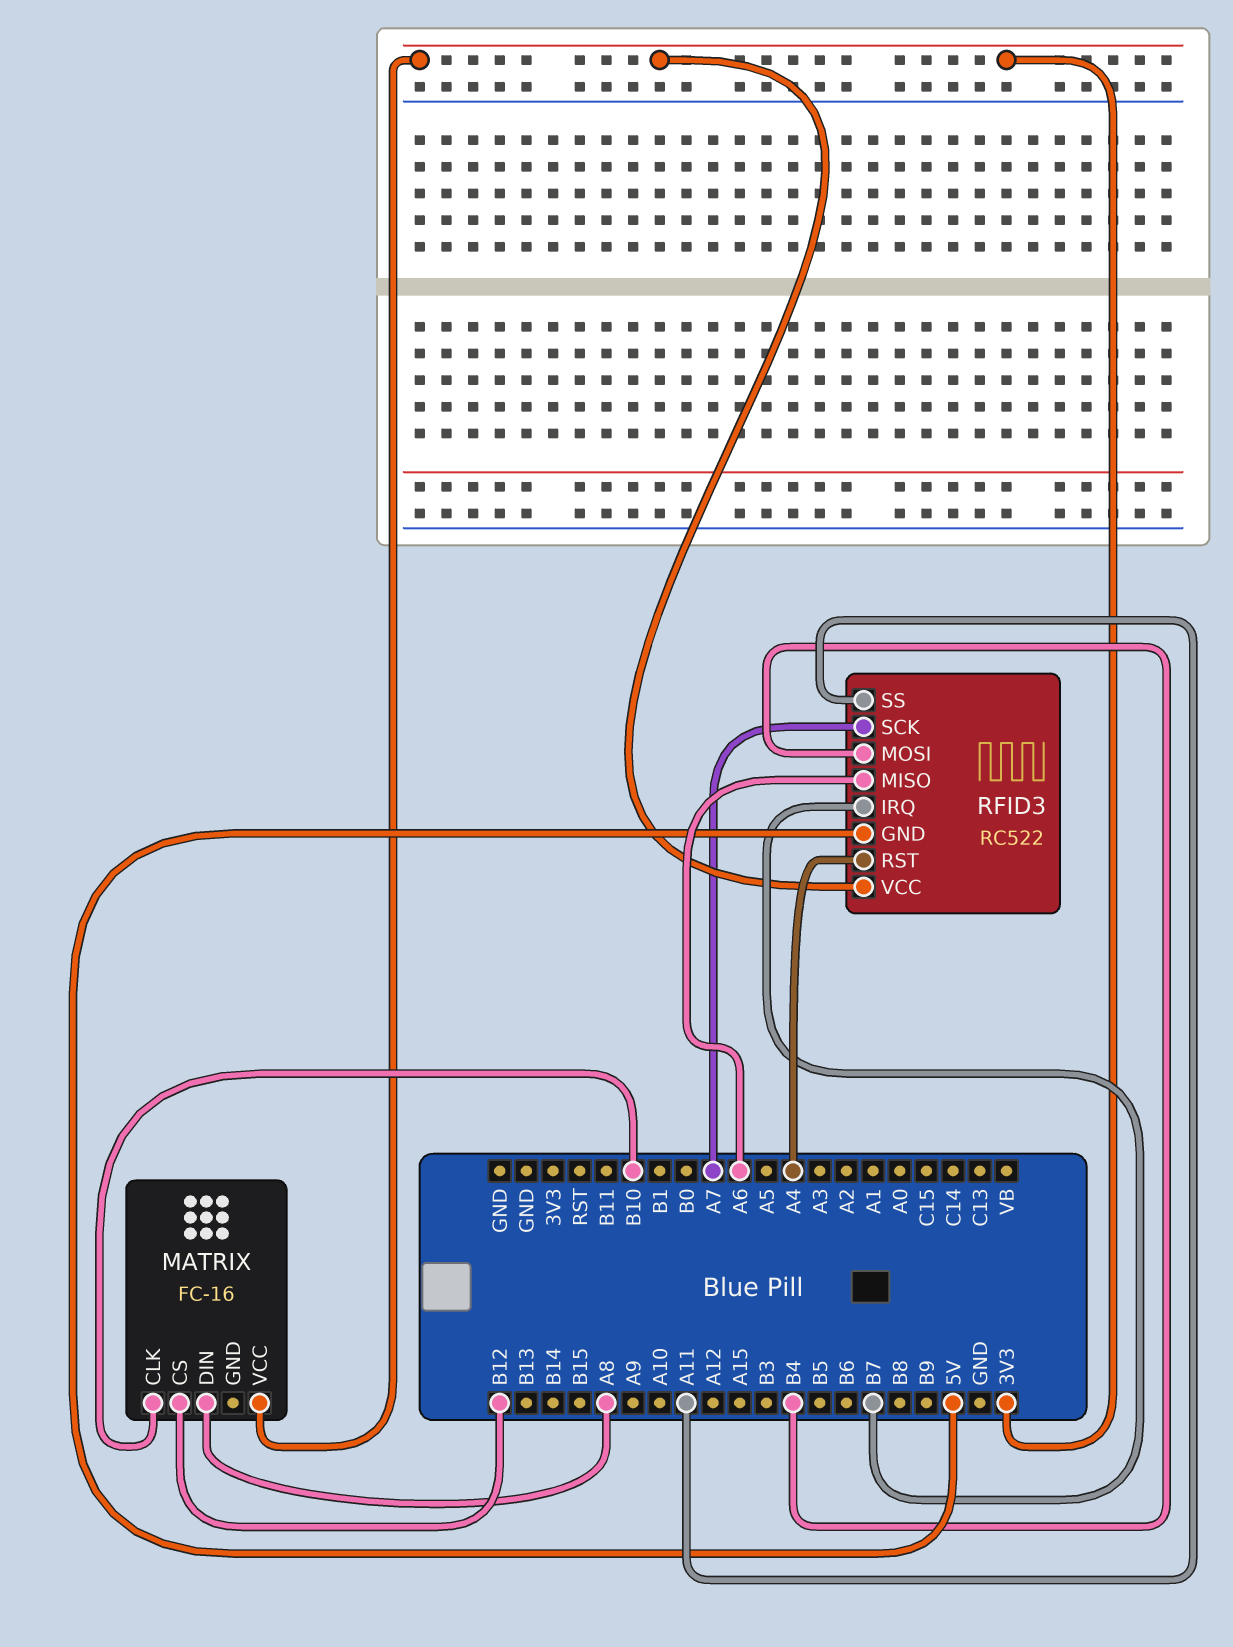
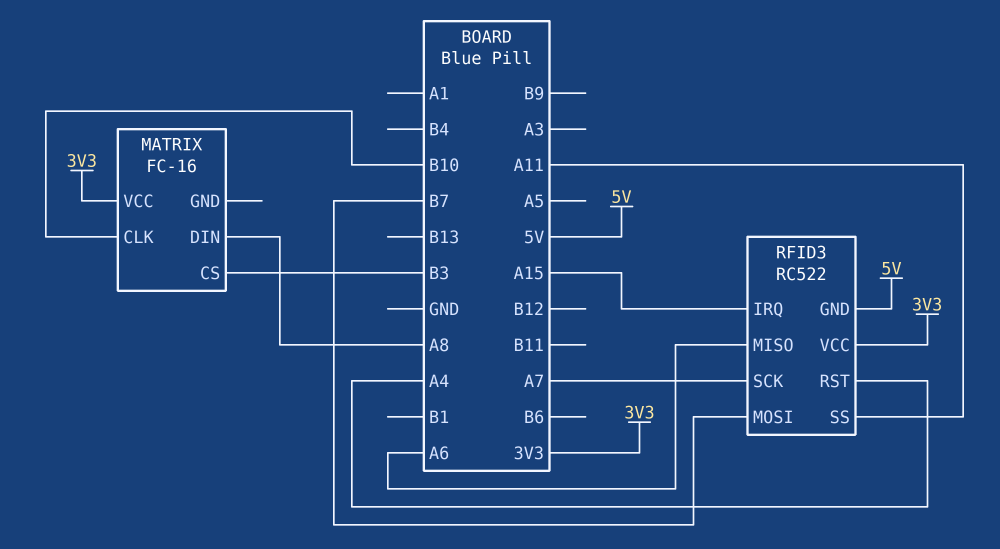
MATRIX pin CS: B12 -> B3
RFID3 pin IRQ: B7 -> A15
RFID3 pin MOSI: B4 -> B7

